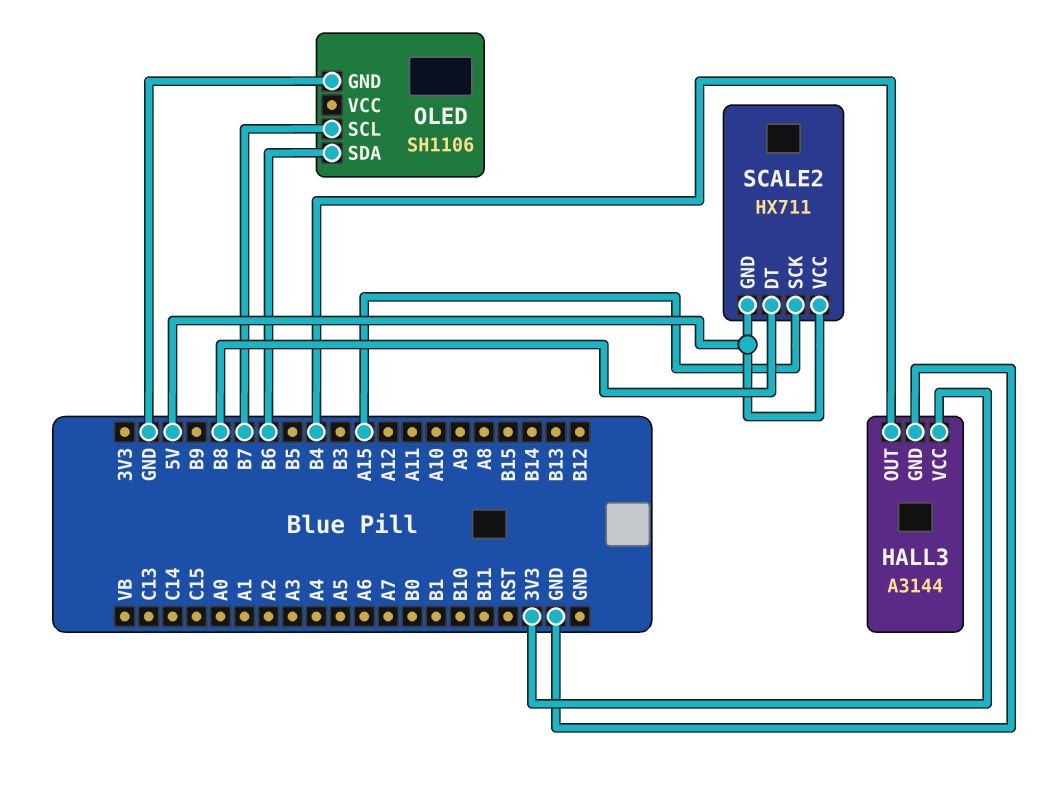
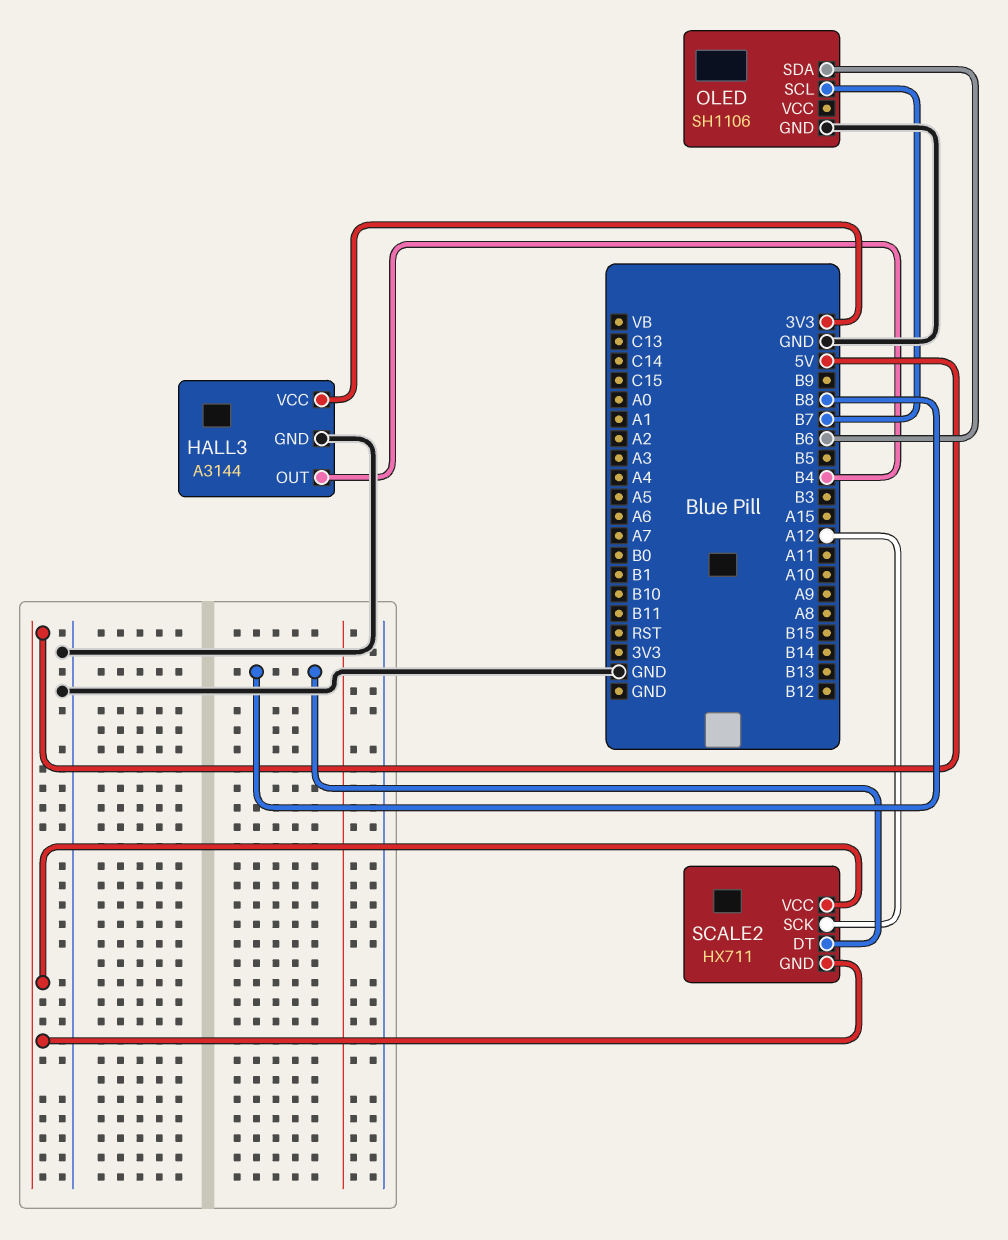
SCALE2 pin SCK: A15 -> A12

